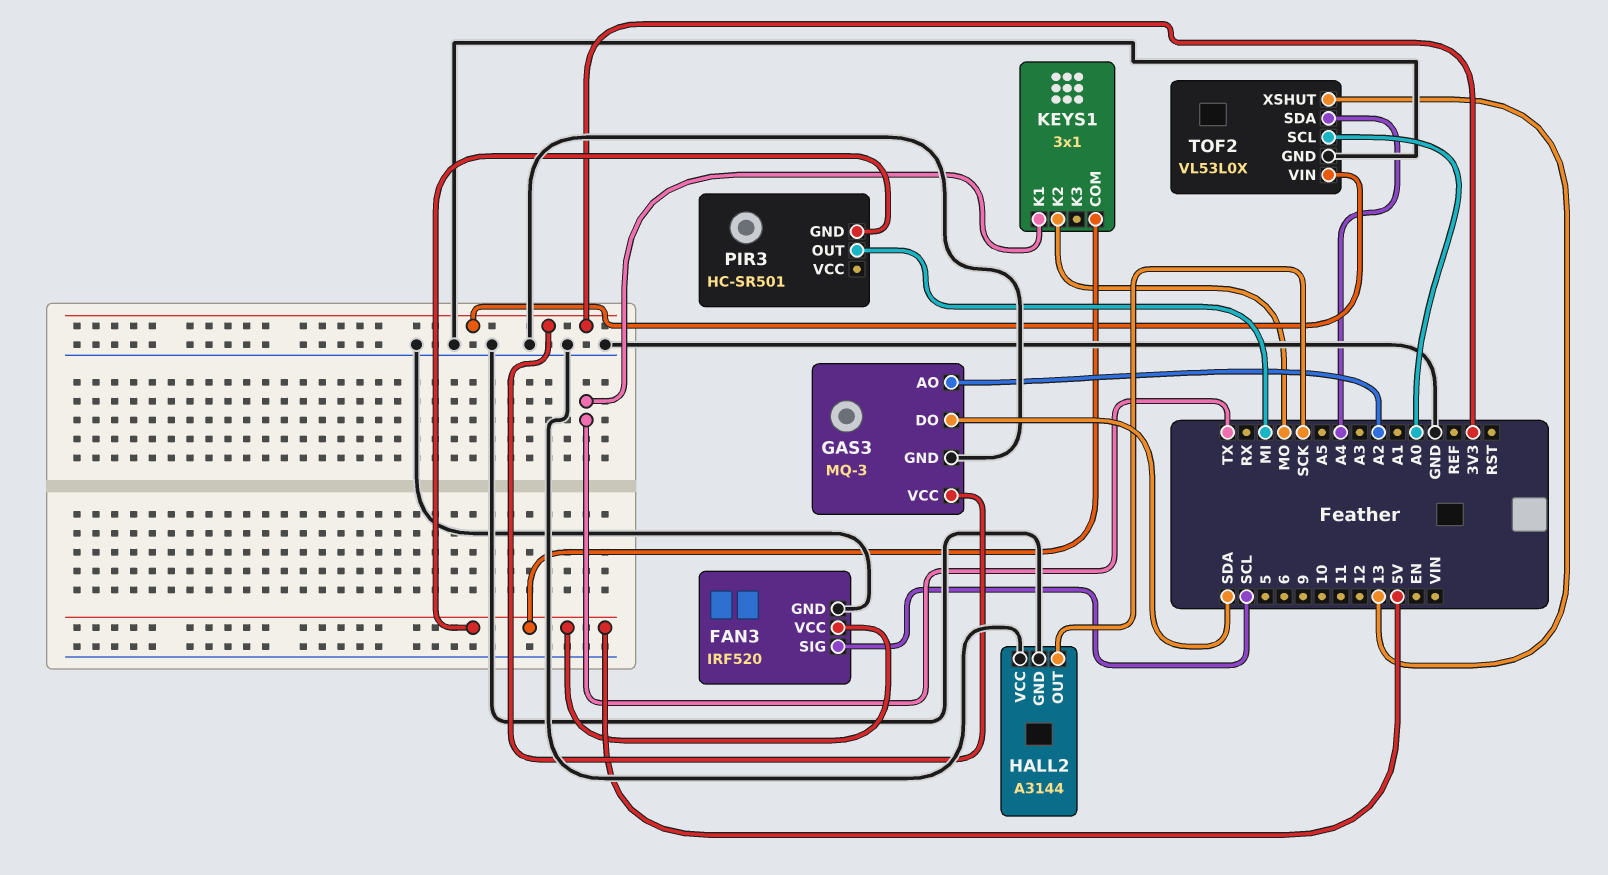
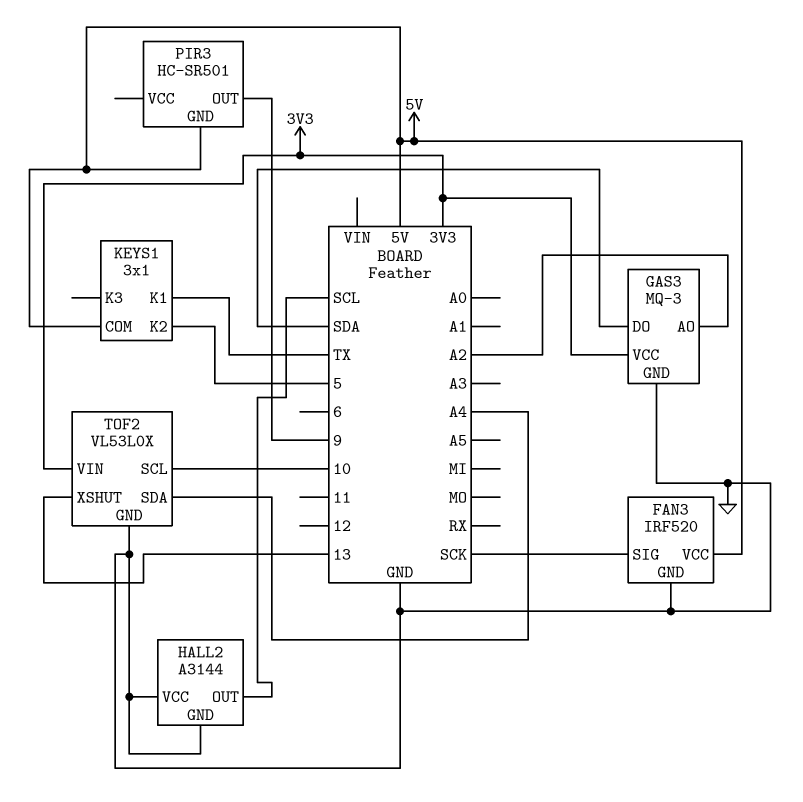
FAN3 pin SIG: SCL -> SCK
HALL2 pin OUT: SCK -> SCL
KEYS1 pin K2: MO -> 5
PIR3 pin OUT: MI -> 9
TOF2 pin SCL: A0 -> 10

